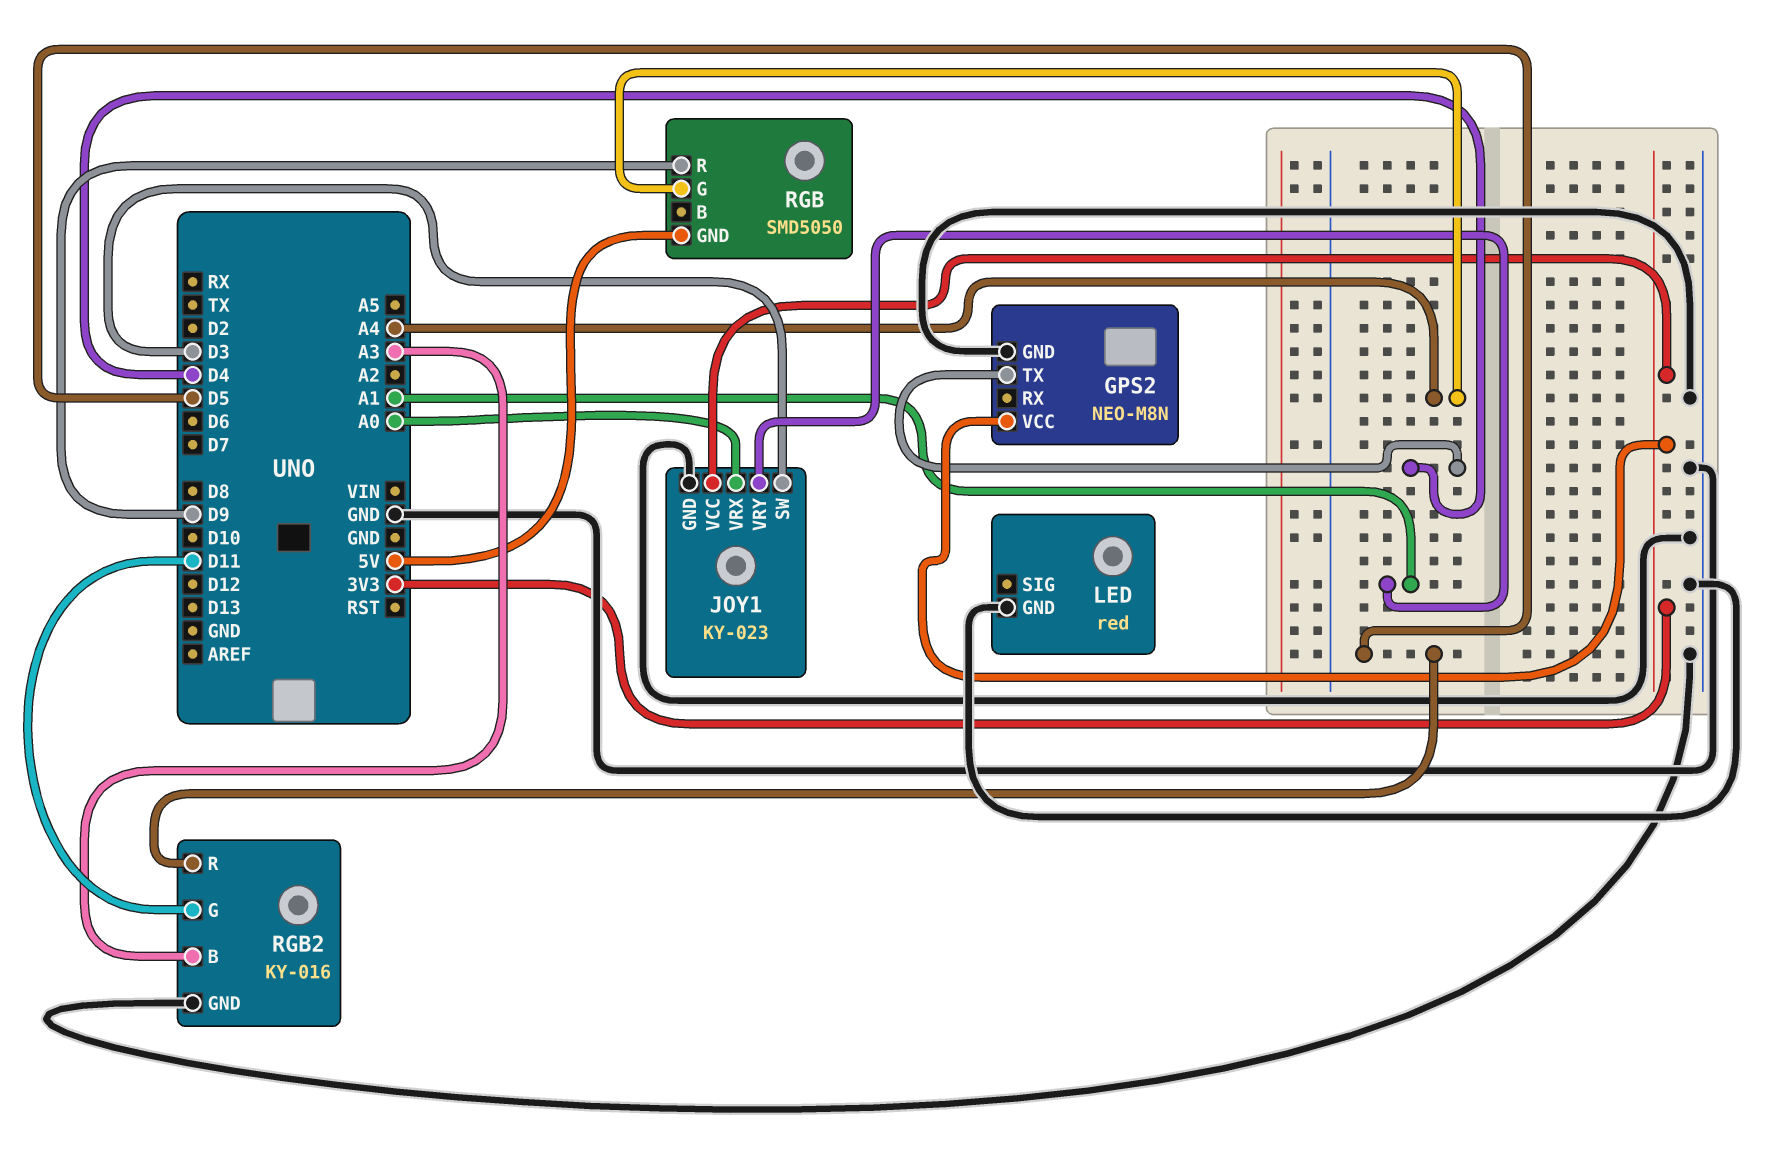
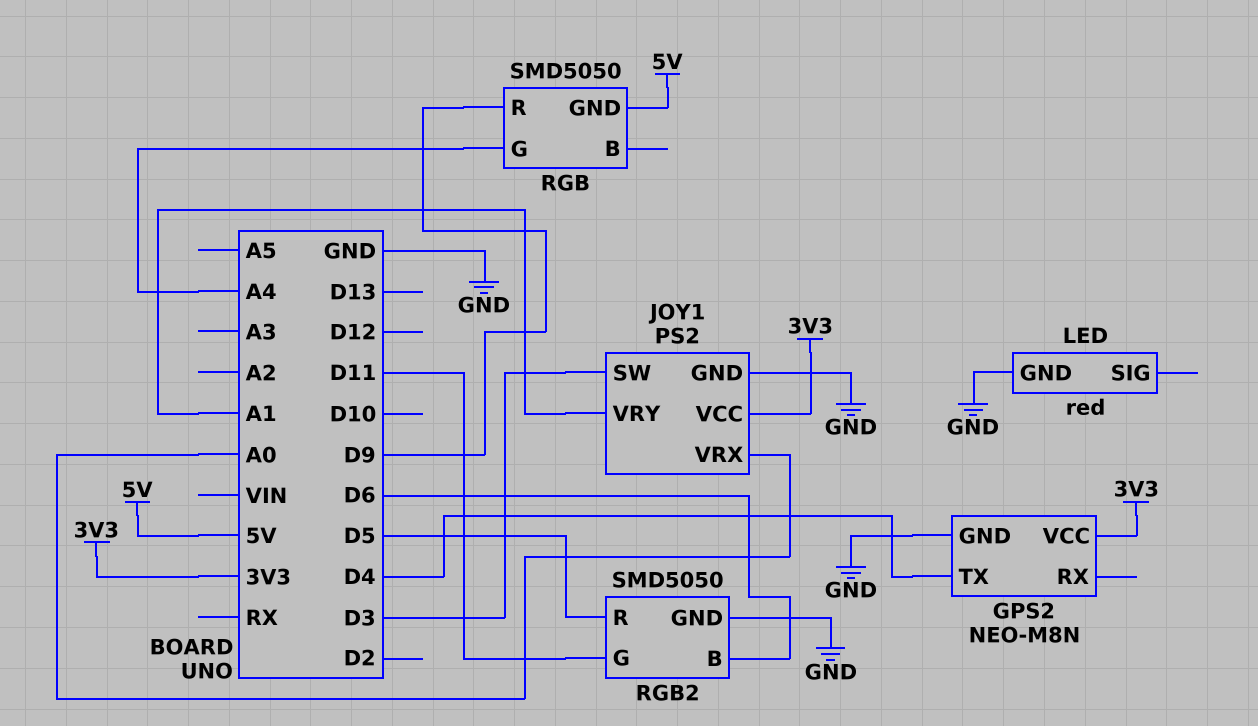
JOY1: KY-023 -> PS2
RGB2: KY-016 -> SMD5050
RGB2 pin B: A3 -> D6

